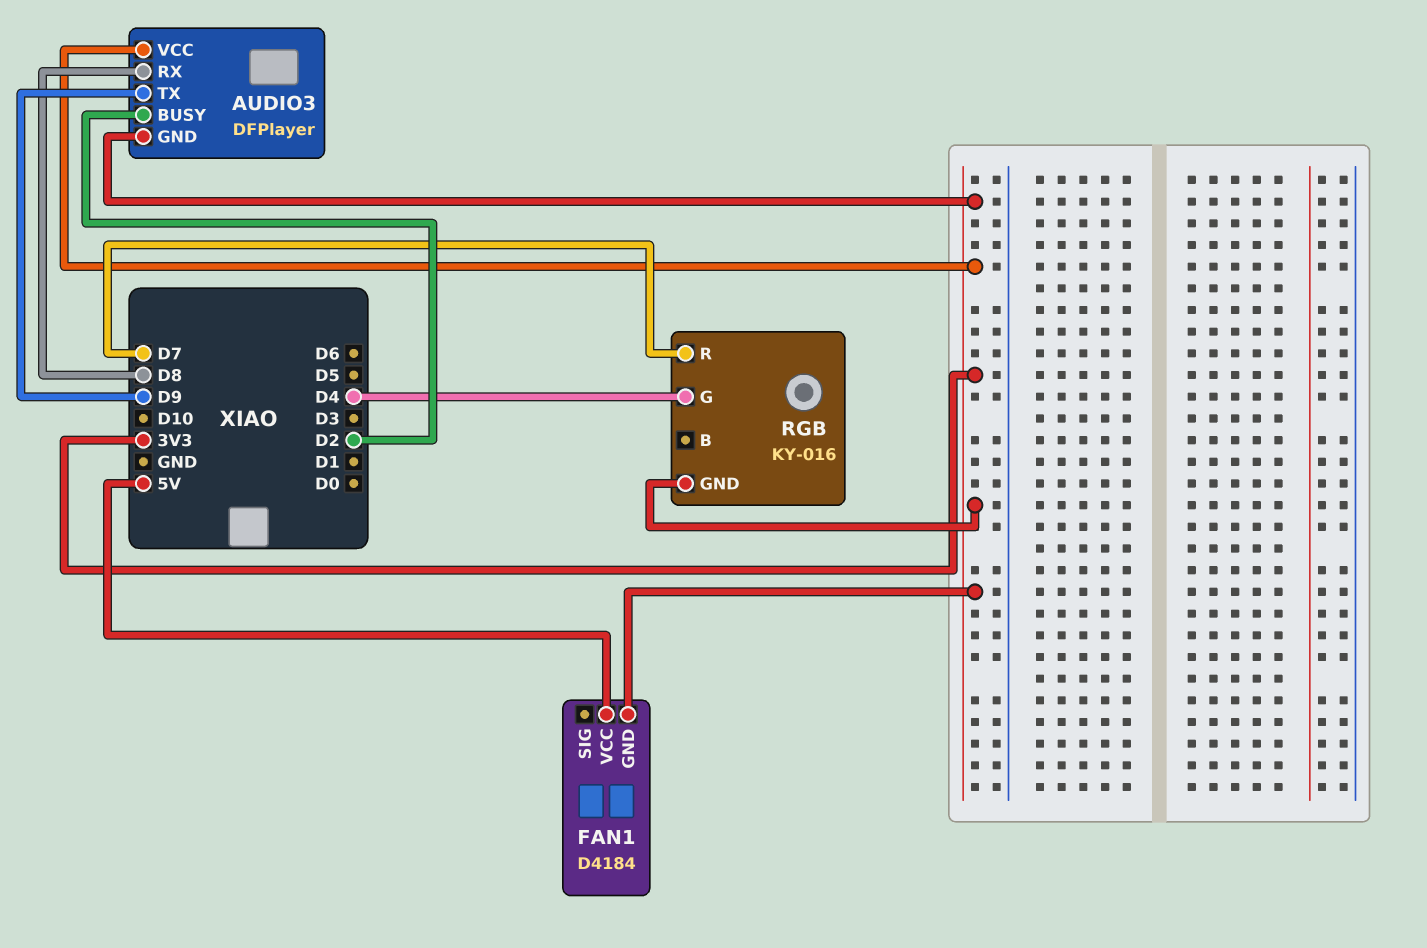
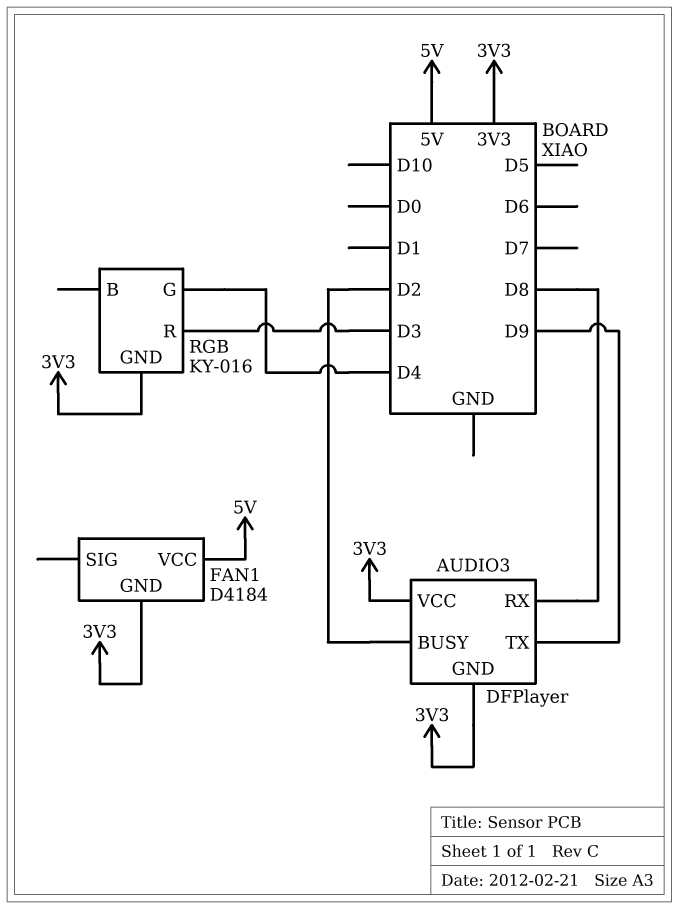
RGB pin R: D7 -> D3

